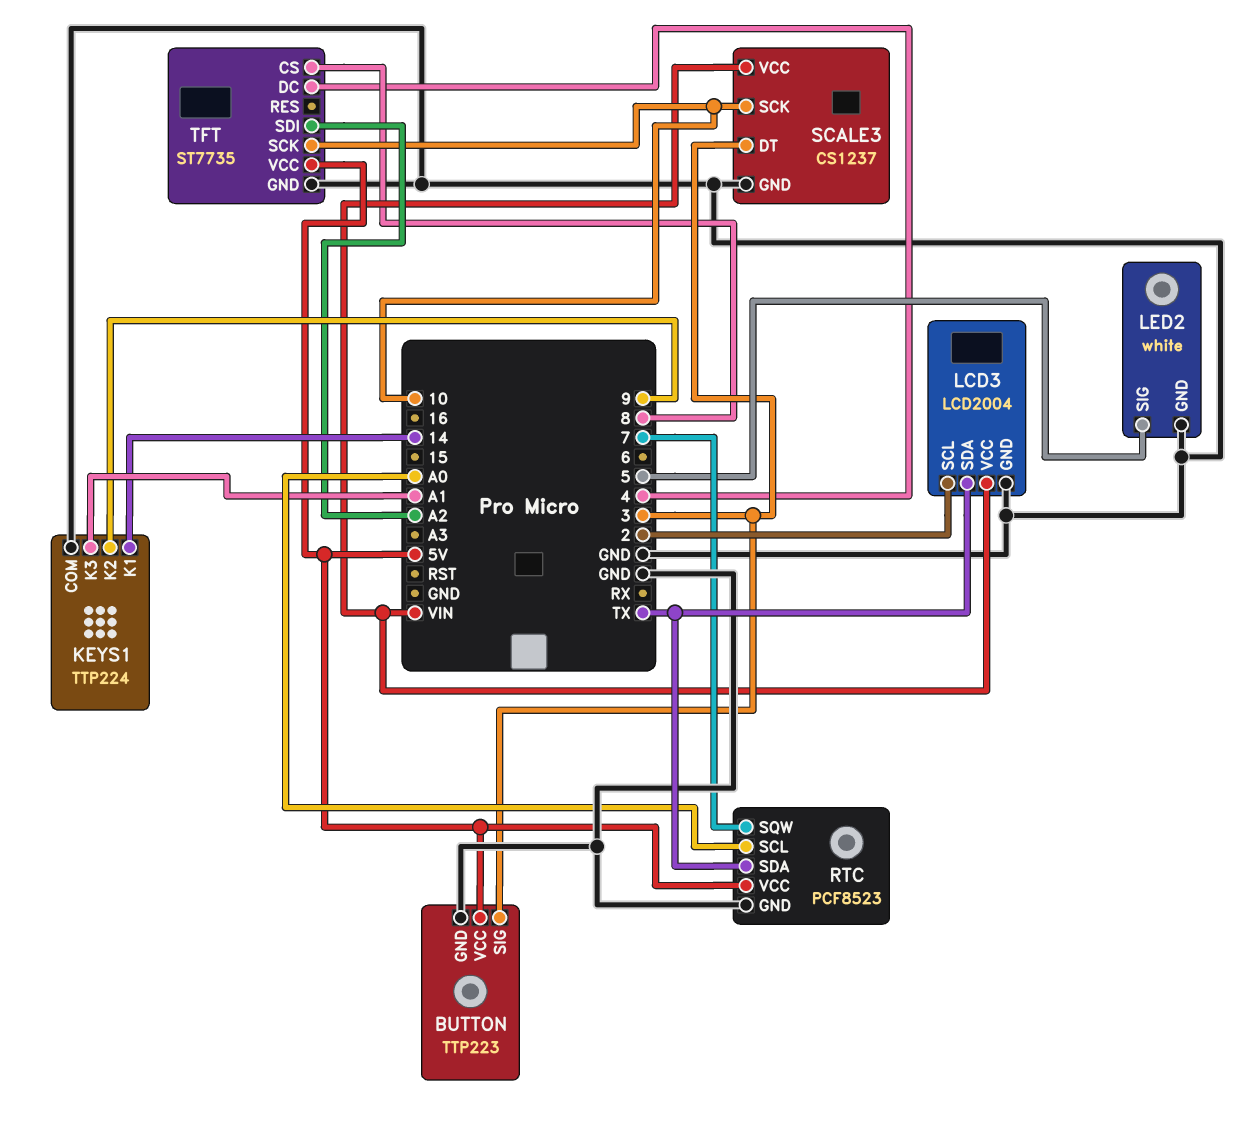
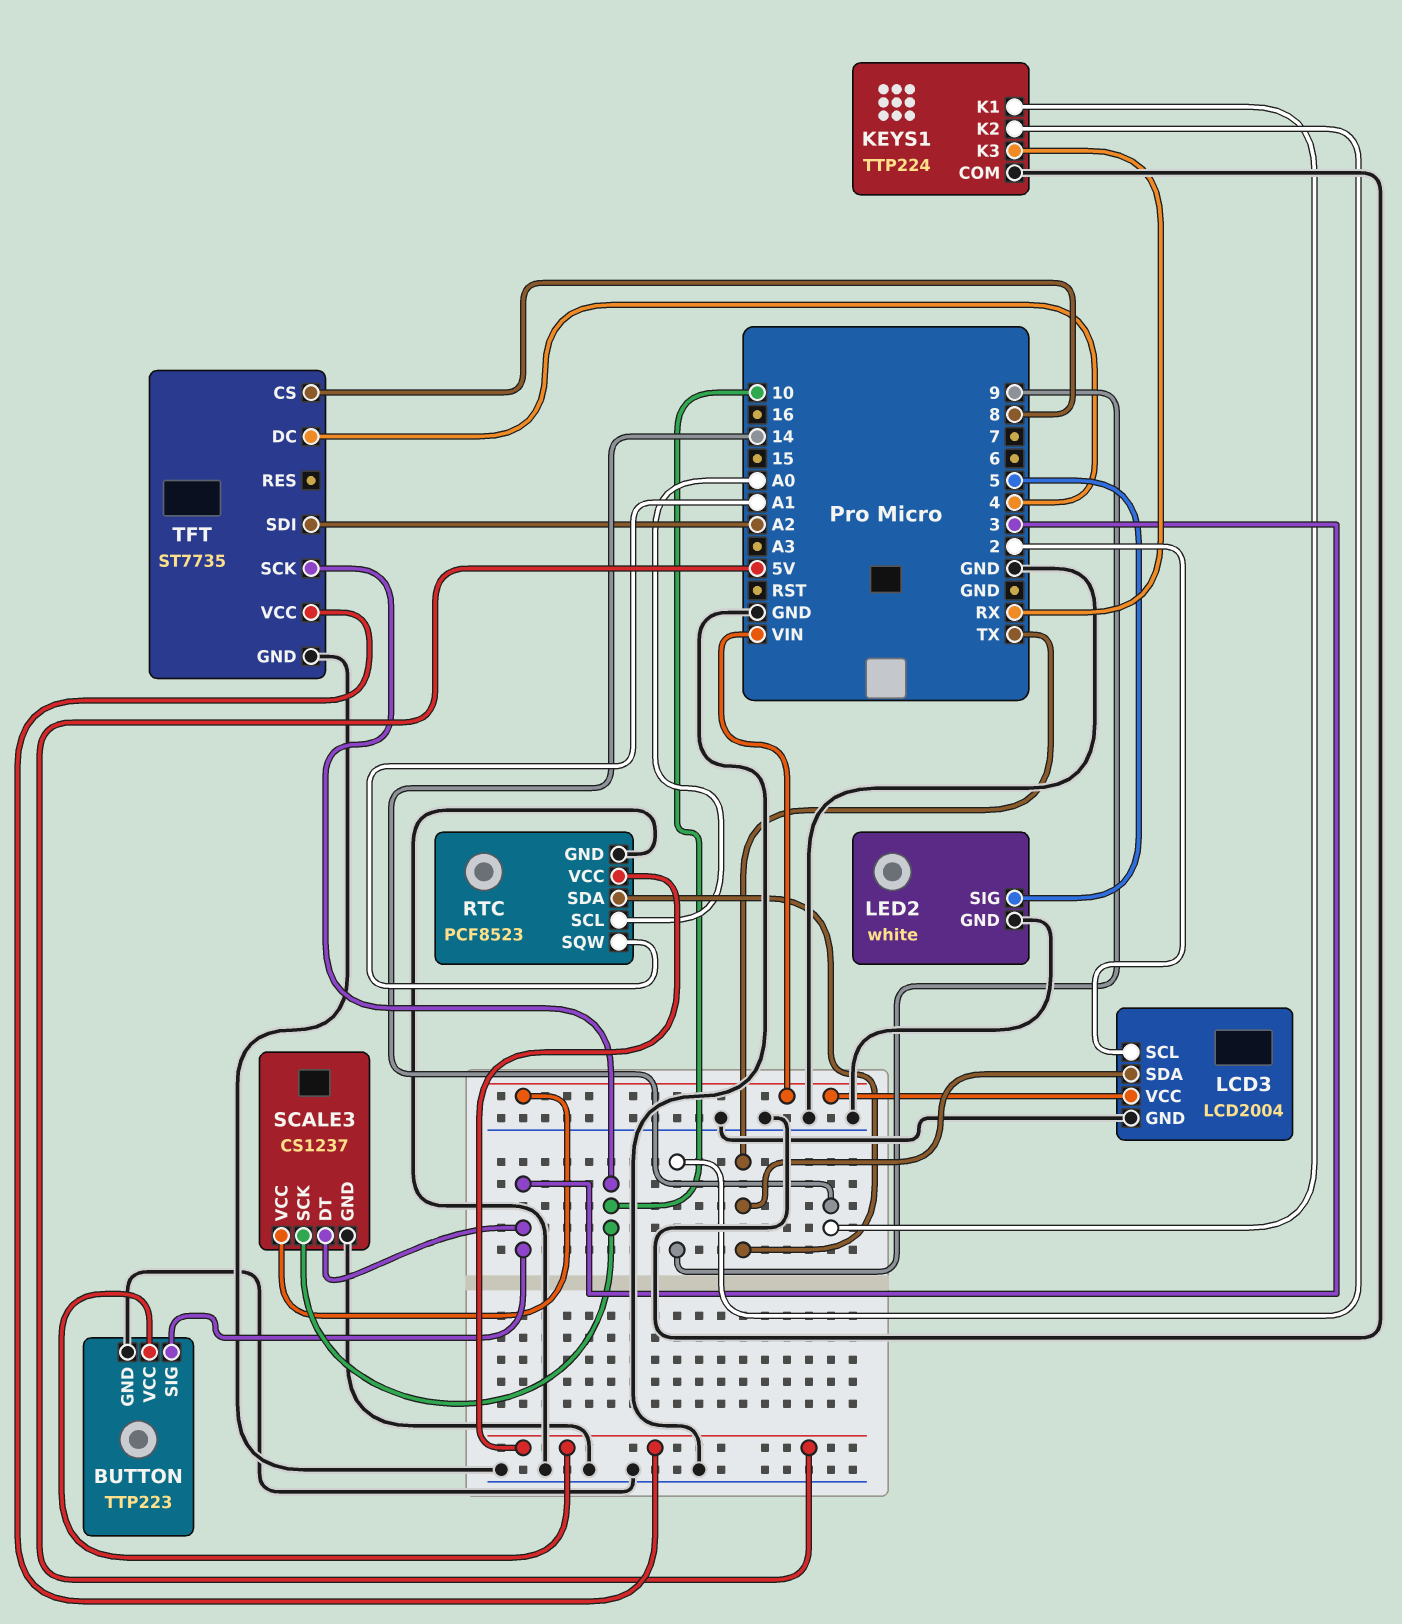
KEYS1 pin K3: A1 -> RX
RTC pin SQW: 7 -> A1

